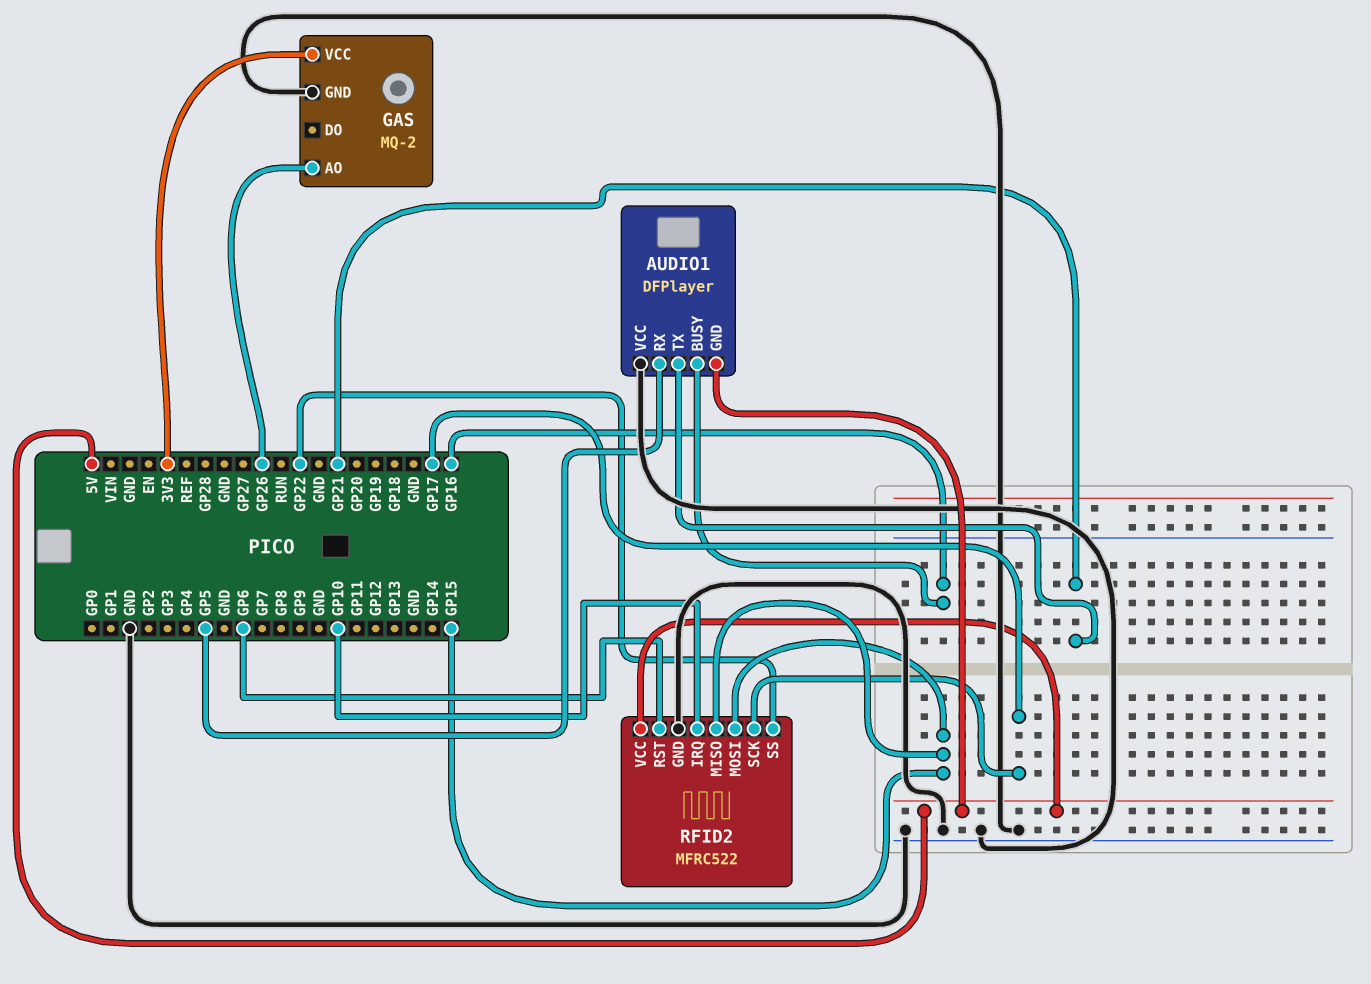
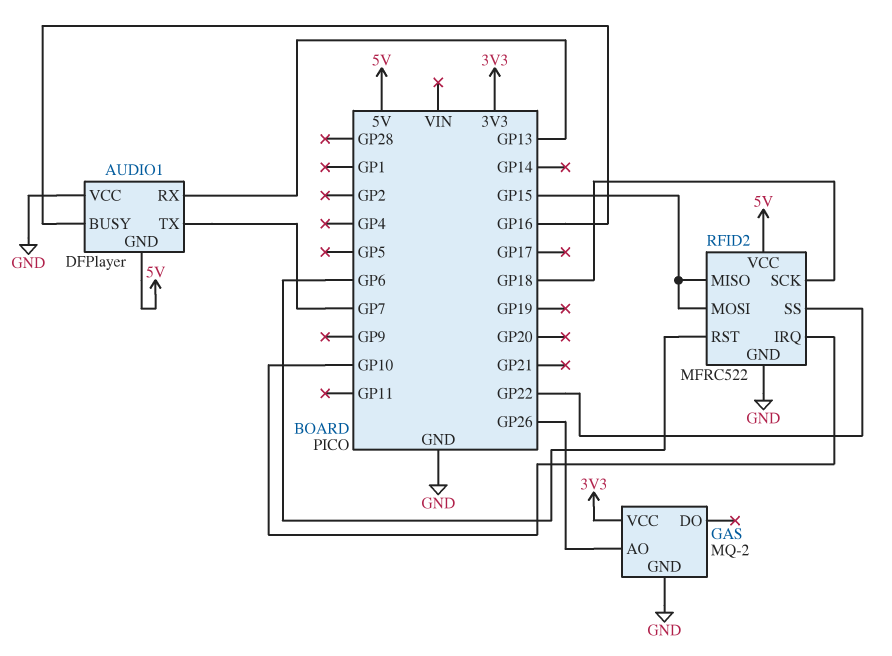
AUDIO1 pin RX: GP5 -> GP13
AUDIO1 pin TX: GP21 -> GP7
RFID2 pin SCK: GP17 -> GP18

